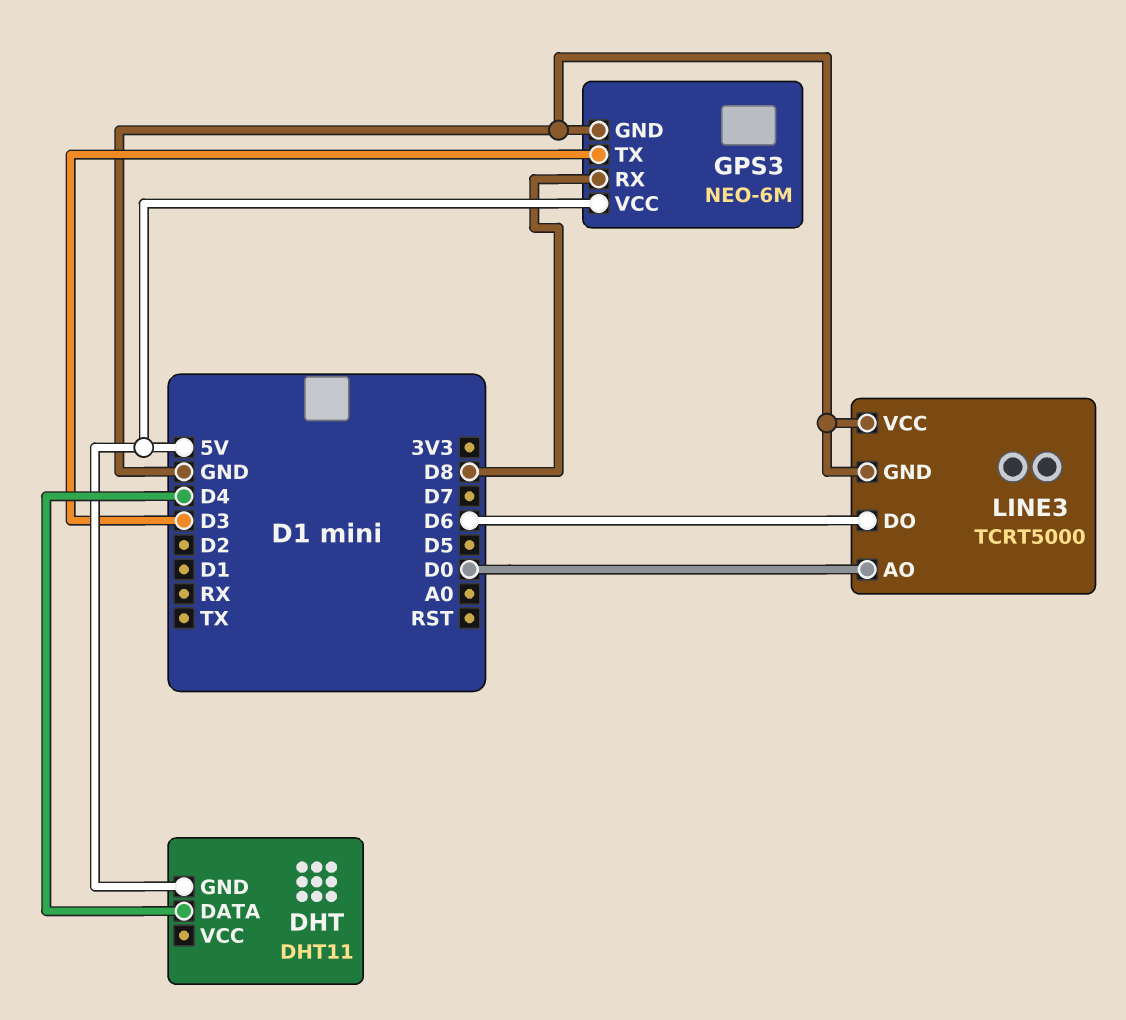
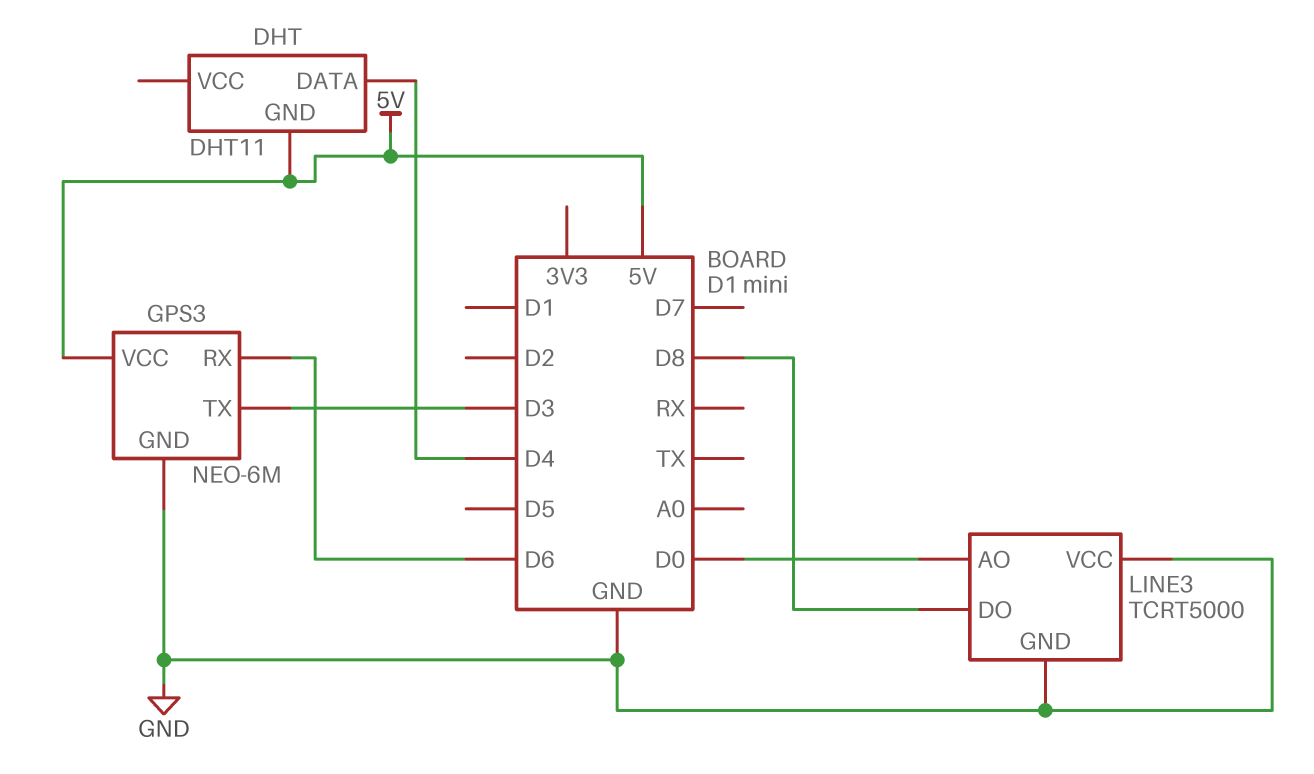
GPS3 pin RX: D8 -> D6
LINE3 pin DO: D6 -> D8

